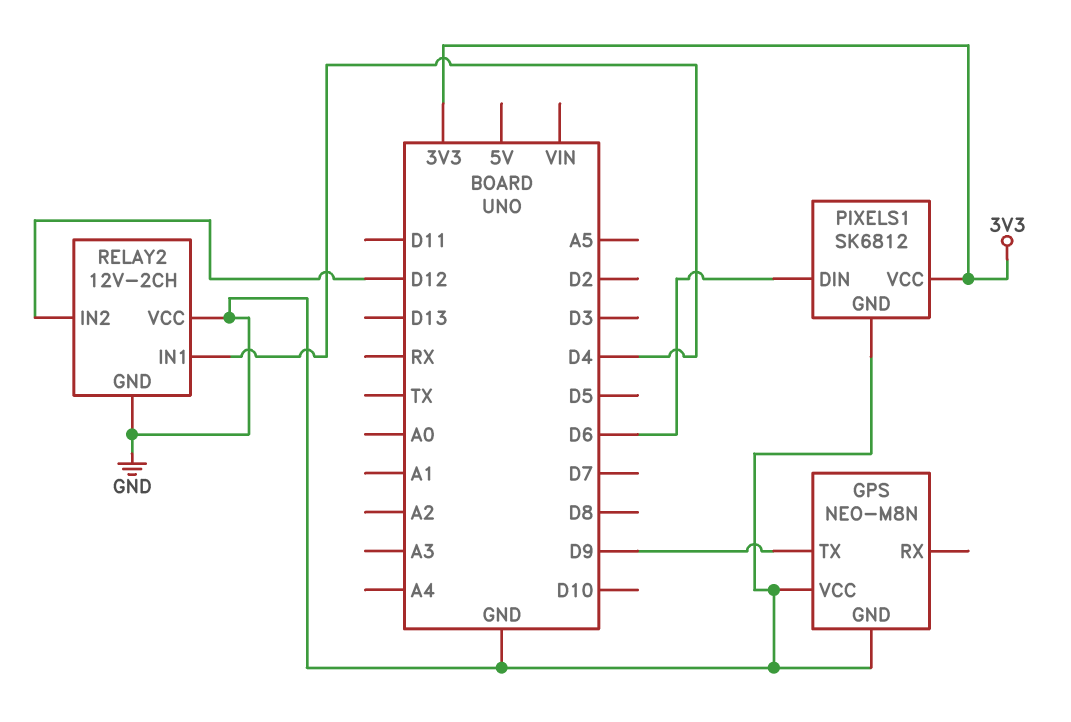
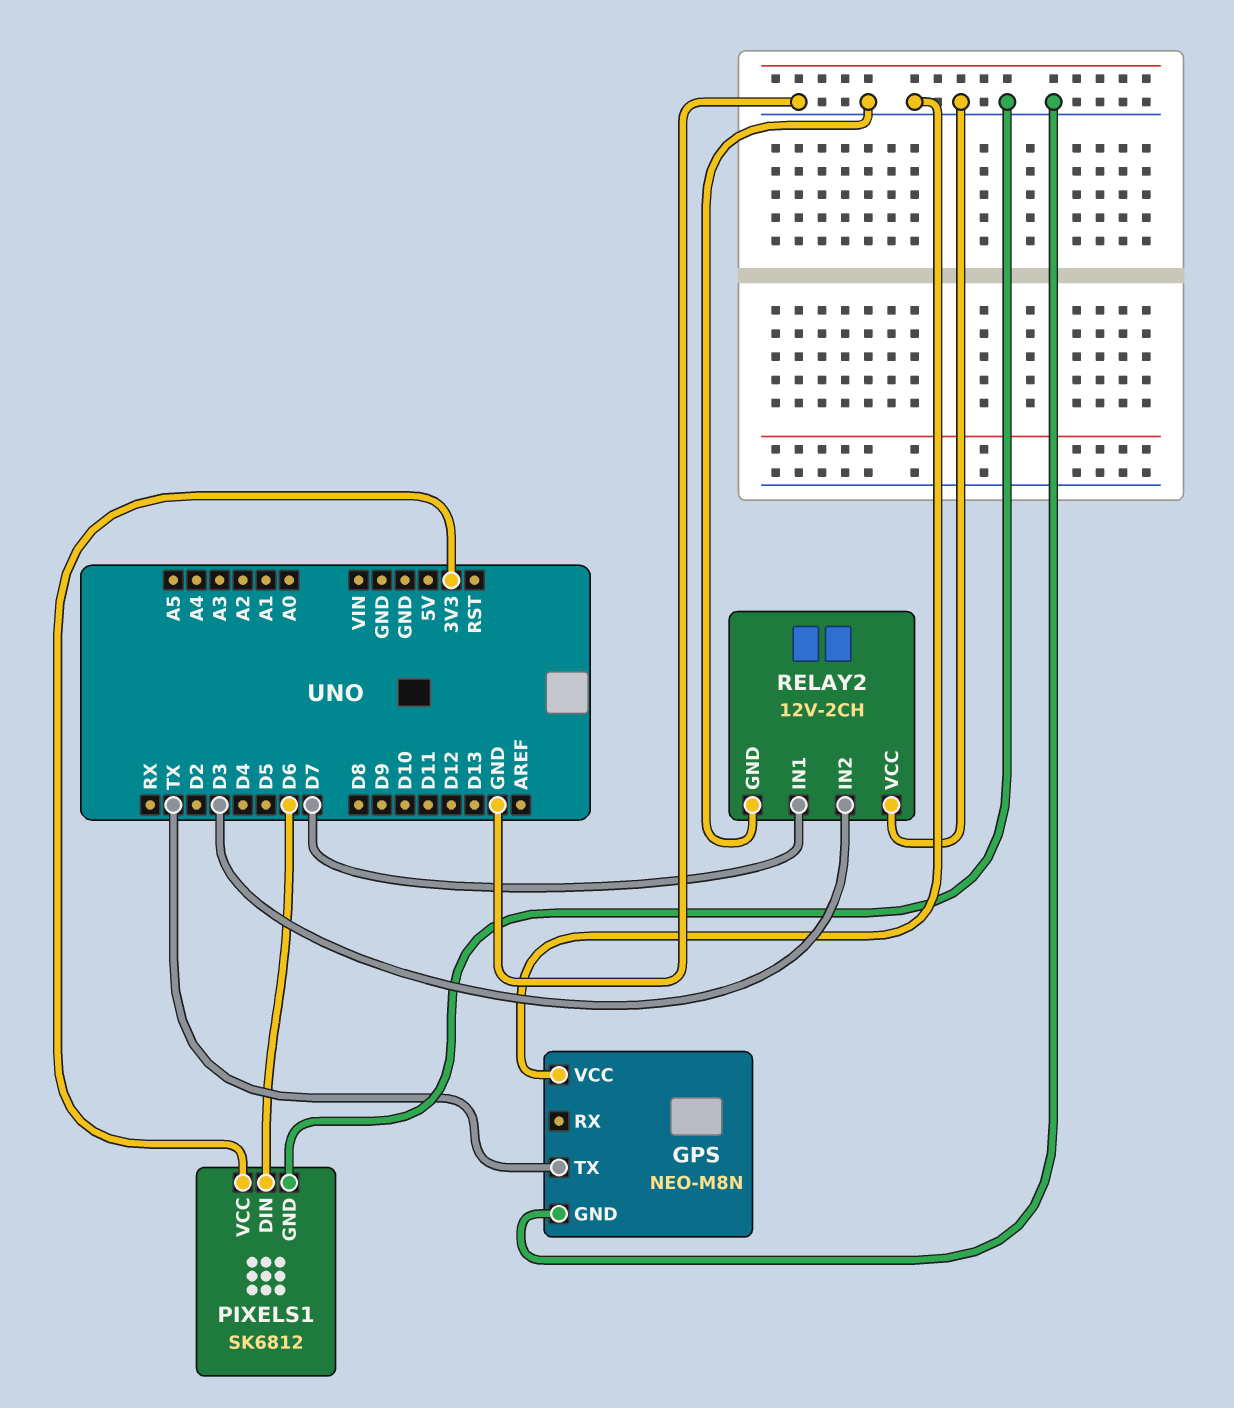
GPS pin TX: D9 -> TX
RELAY2 pin IN1: D4 -> D7
RELAY2 pin IN2: D12 -> D3

